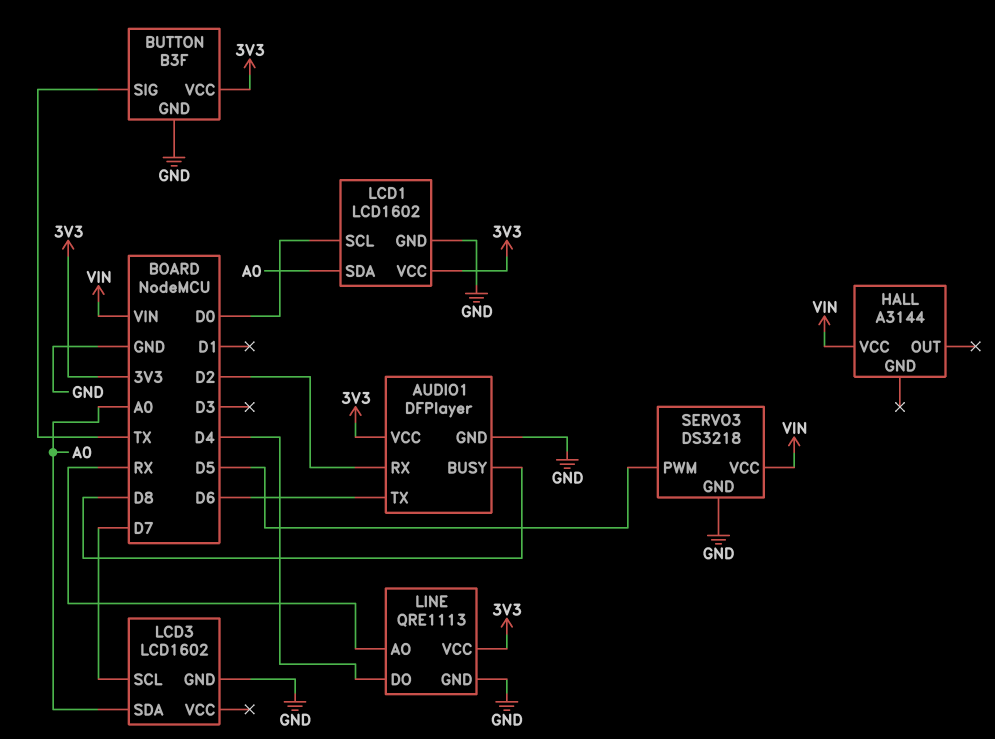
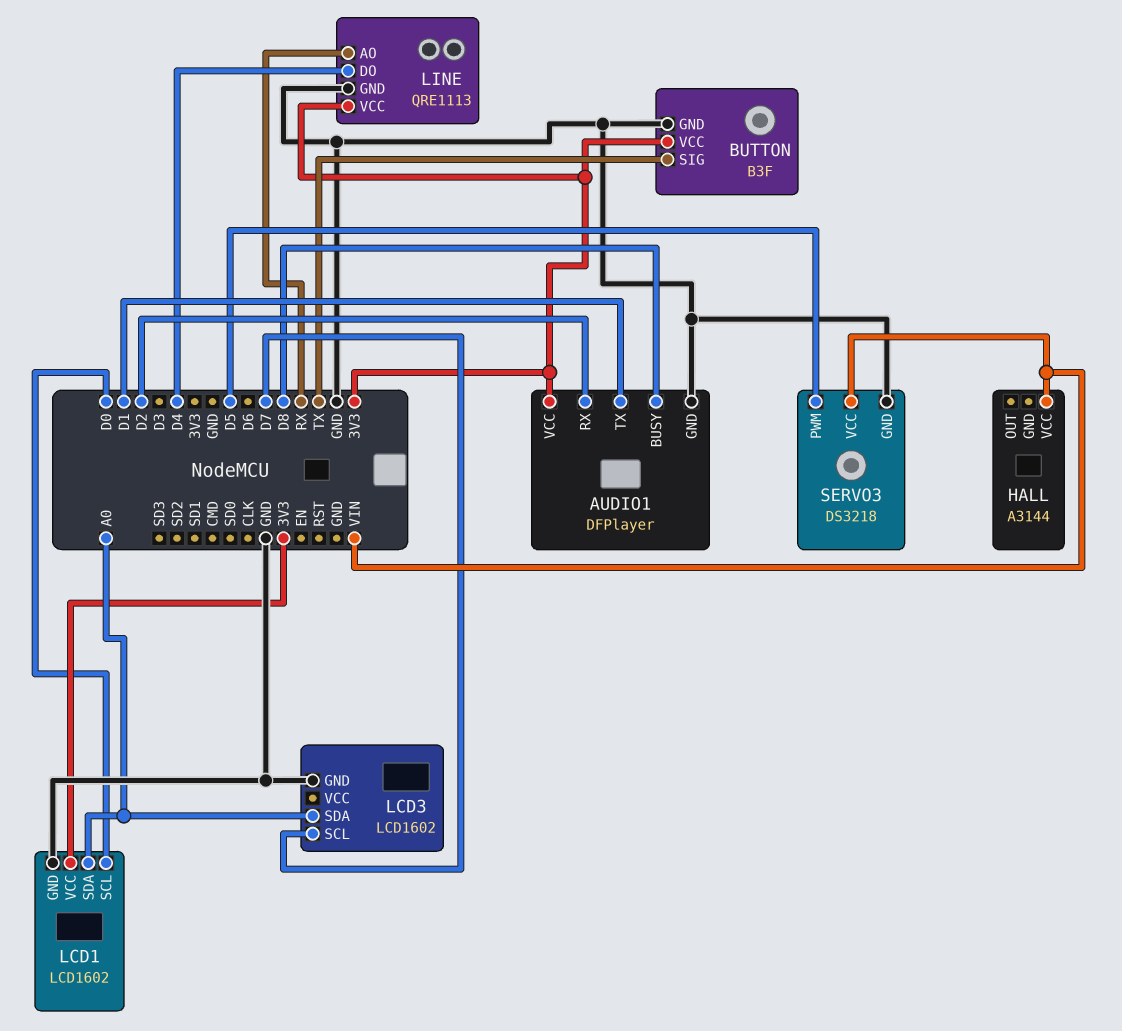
AUDIO1 pin TX: D6 -> D1

